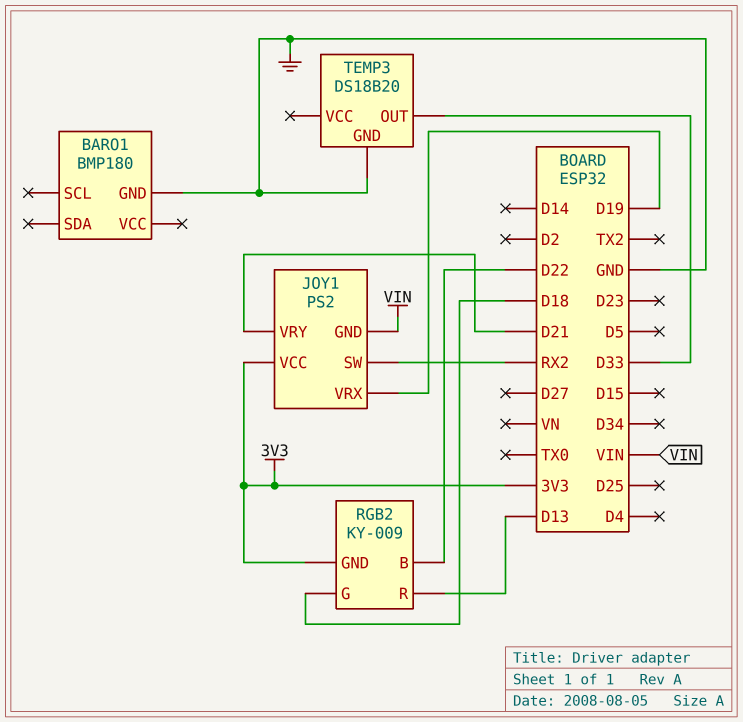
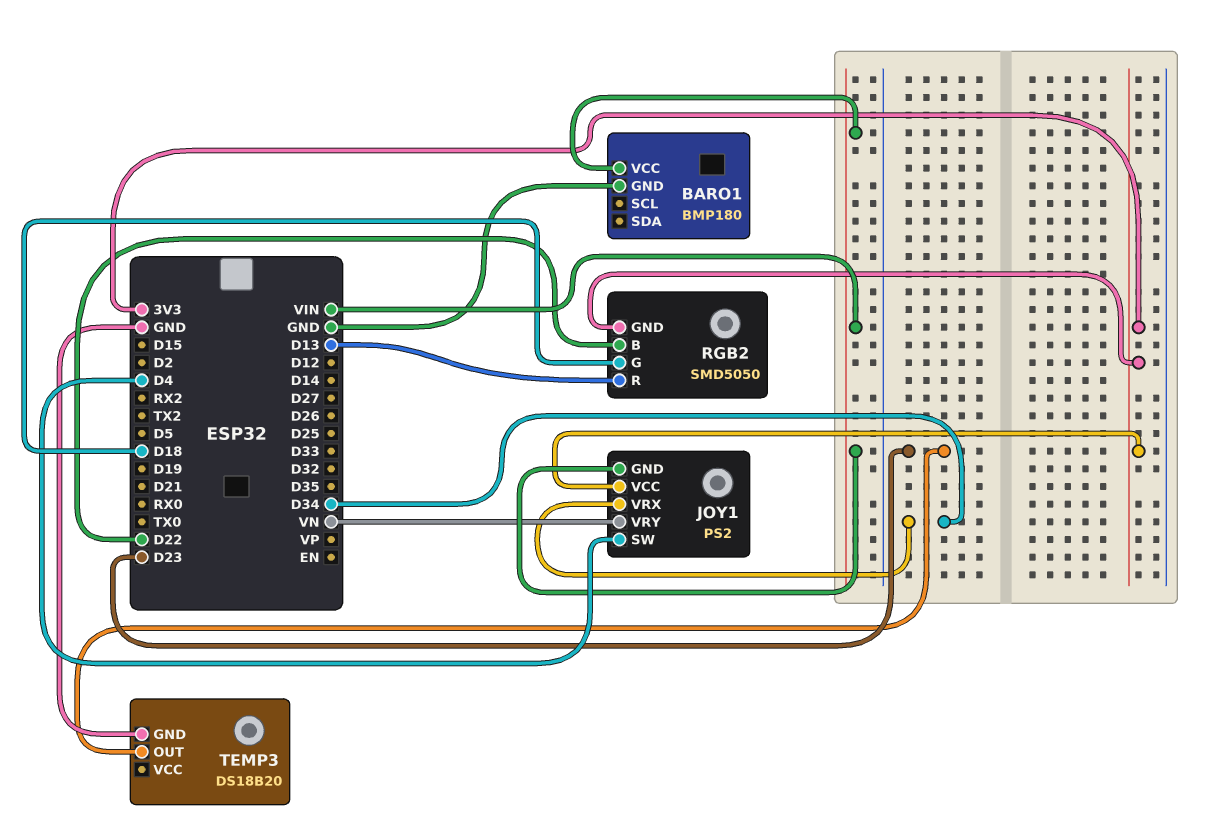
BARO1 pin VCC: none -> VIN
JOY1 pin SW: RX2 -> D4
JOY1 pin VRX: D19 -> D34
JOY1 pin VRY: D21 -> VN
RGB2: KY-009 -> SMD5050
TEMP3 pin OUT: D33 -> D23

